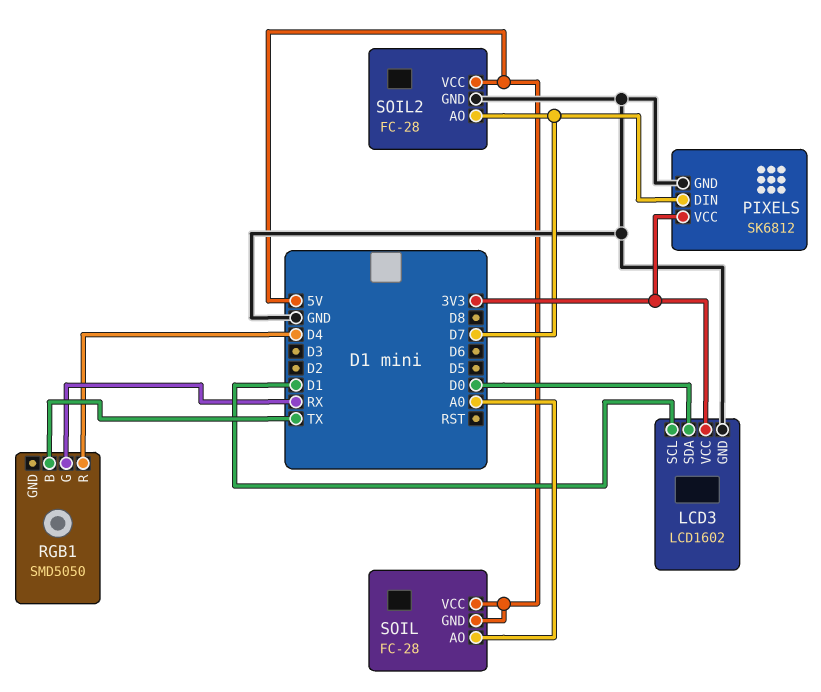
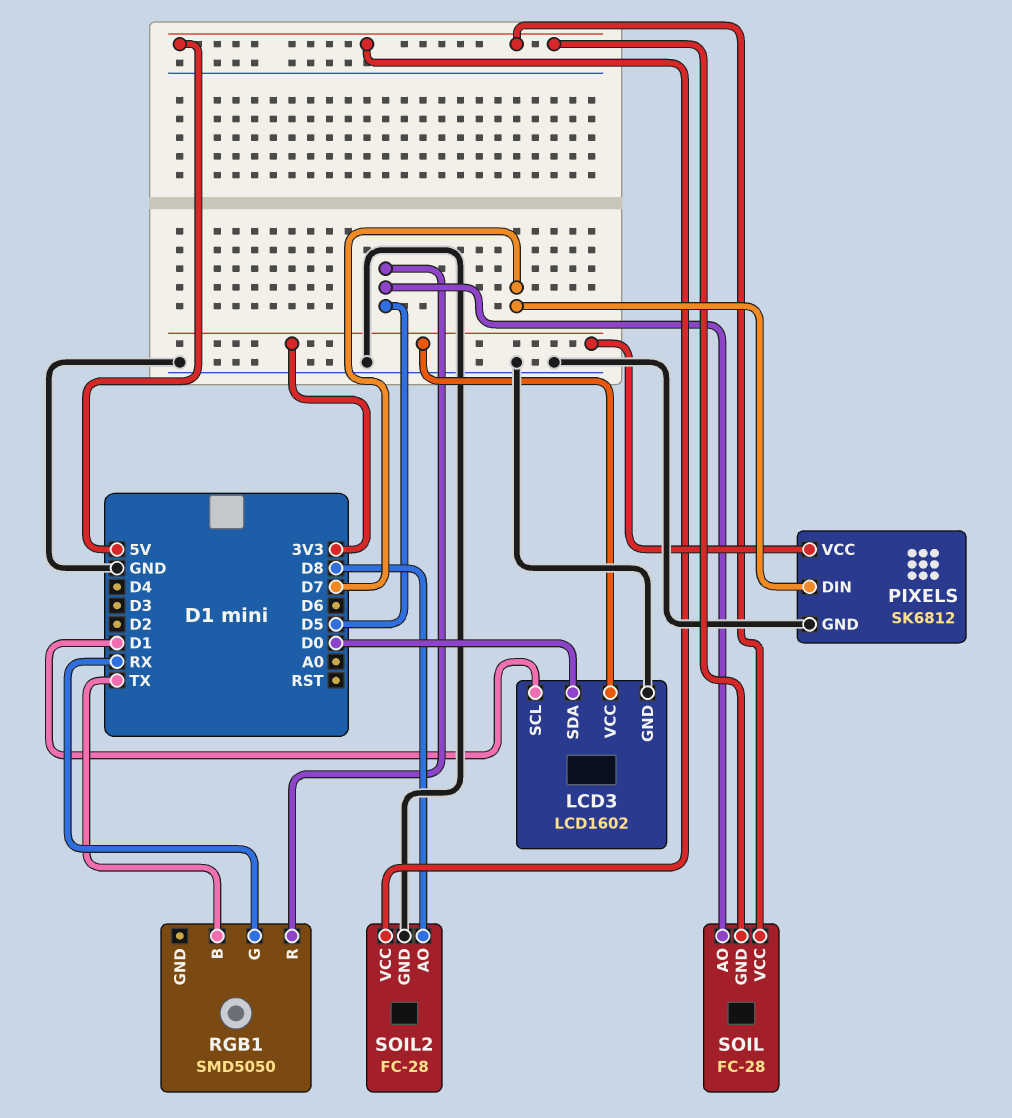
RGB1 pin R: D4 -> D5
SOIL pin AO: A0 -> D5
SOIL2 pin AO: D7 -> D8

